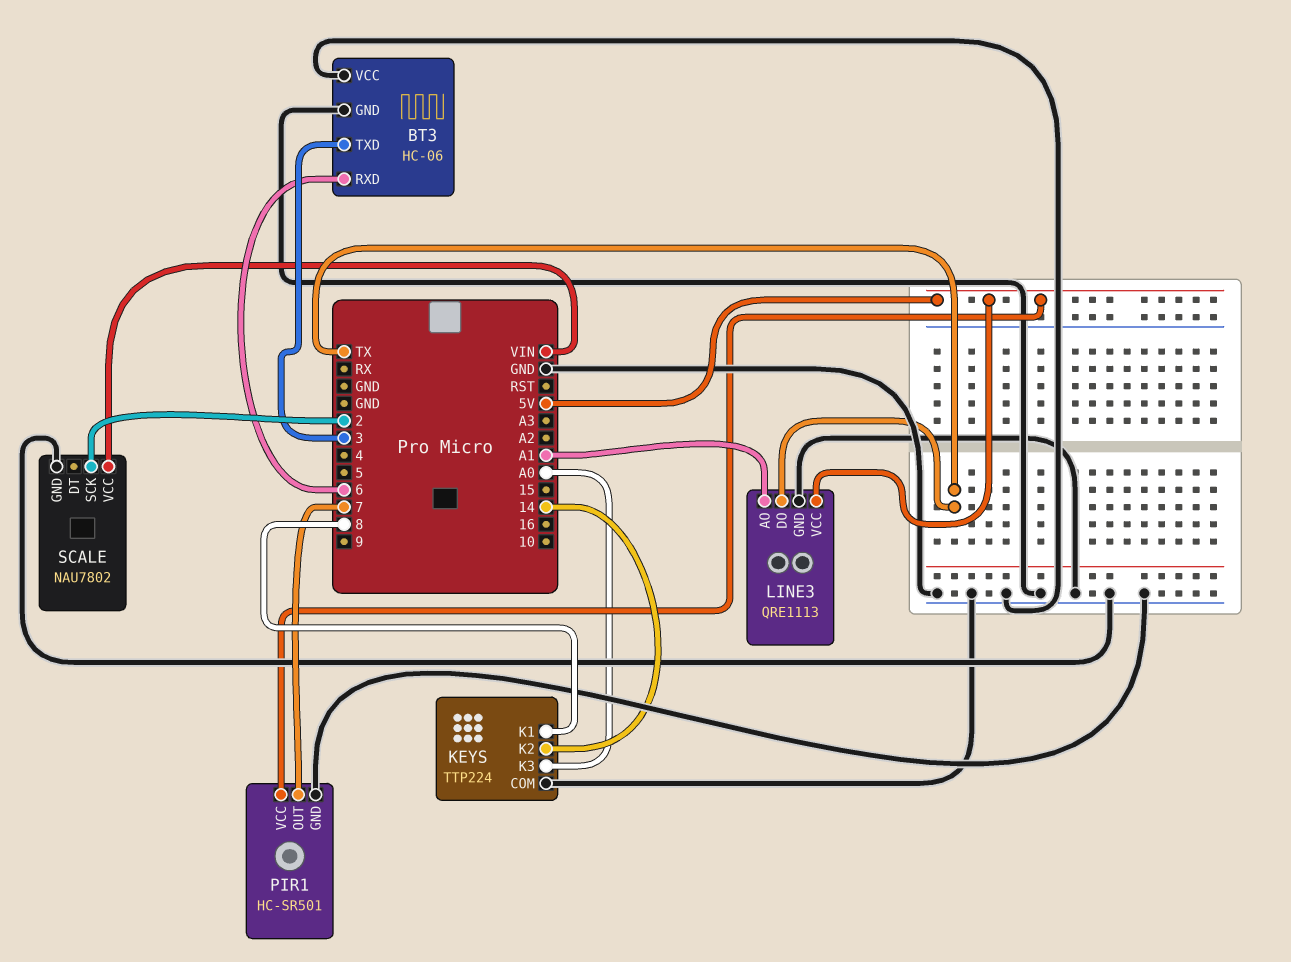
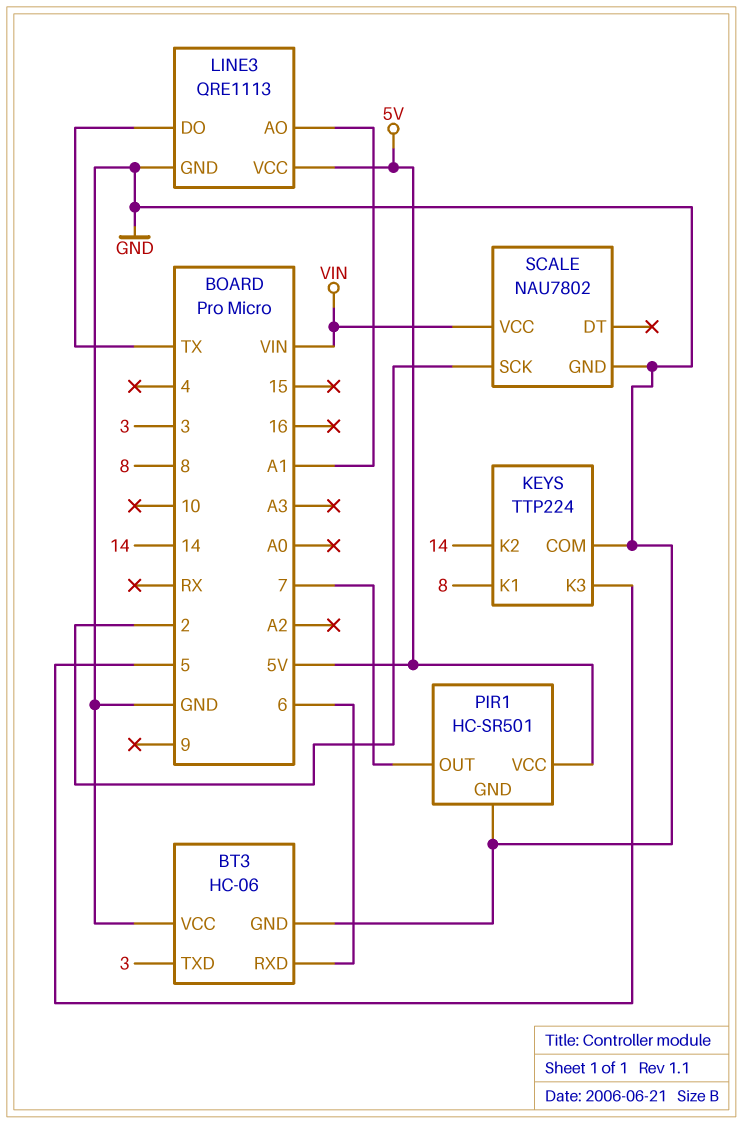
KEYS pin K3: A0 -> 5

